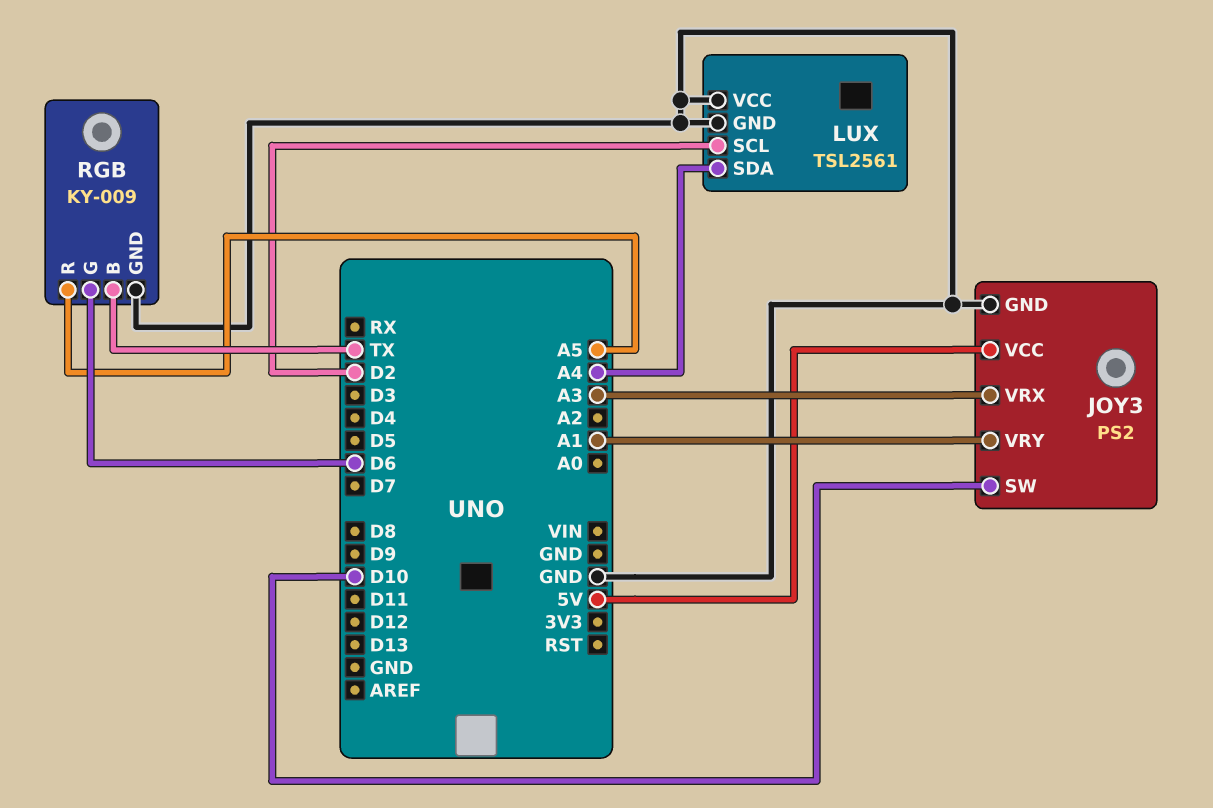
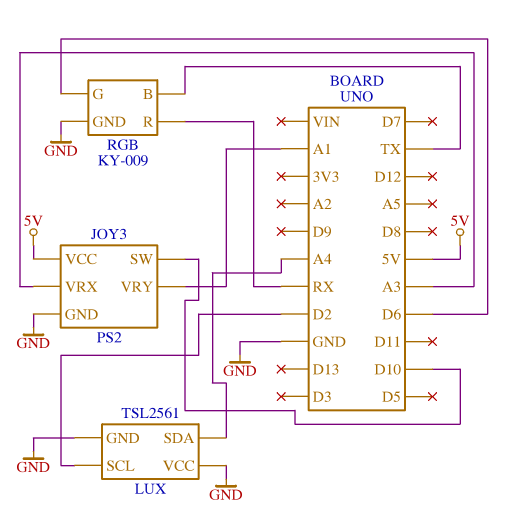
RGB pin R: A5 -> RX

